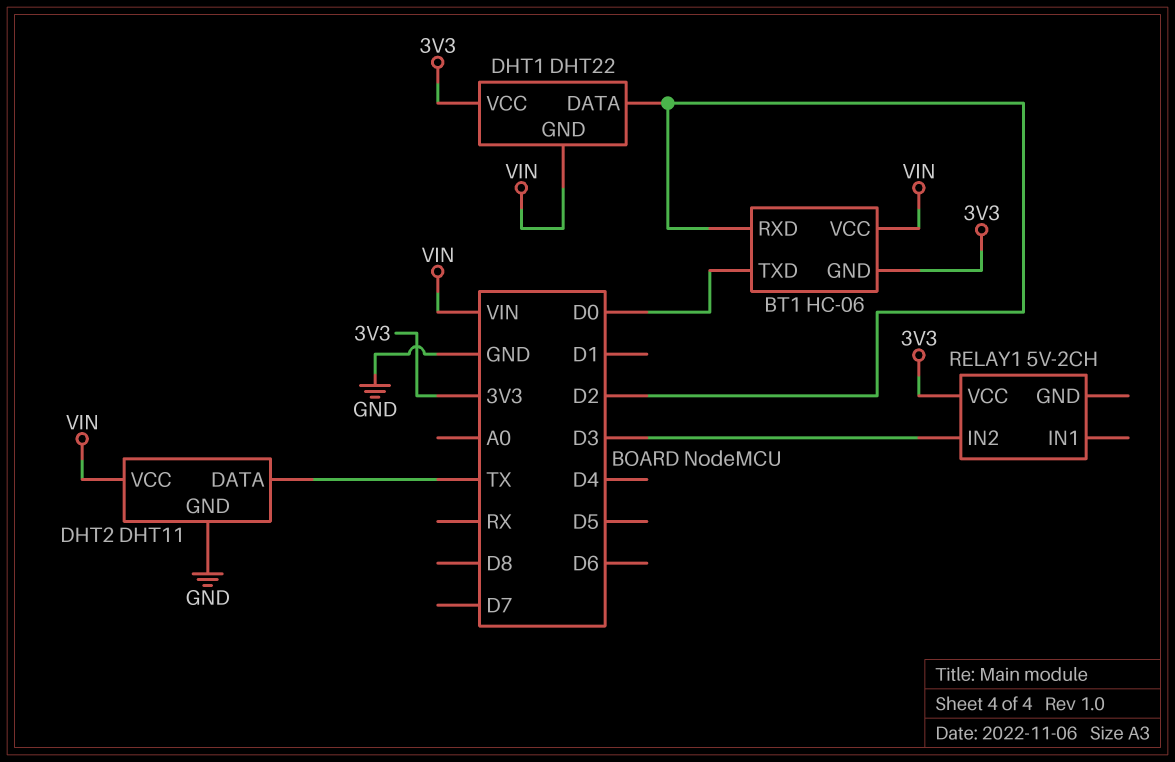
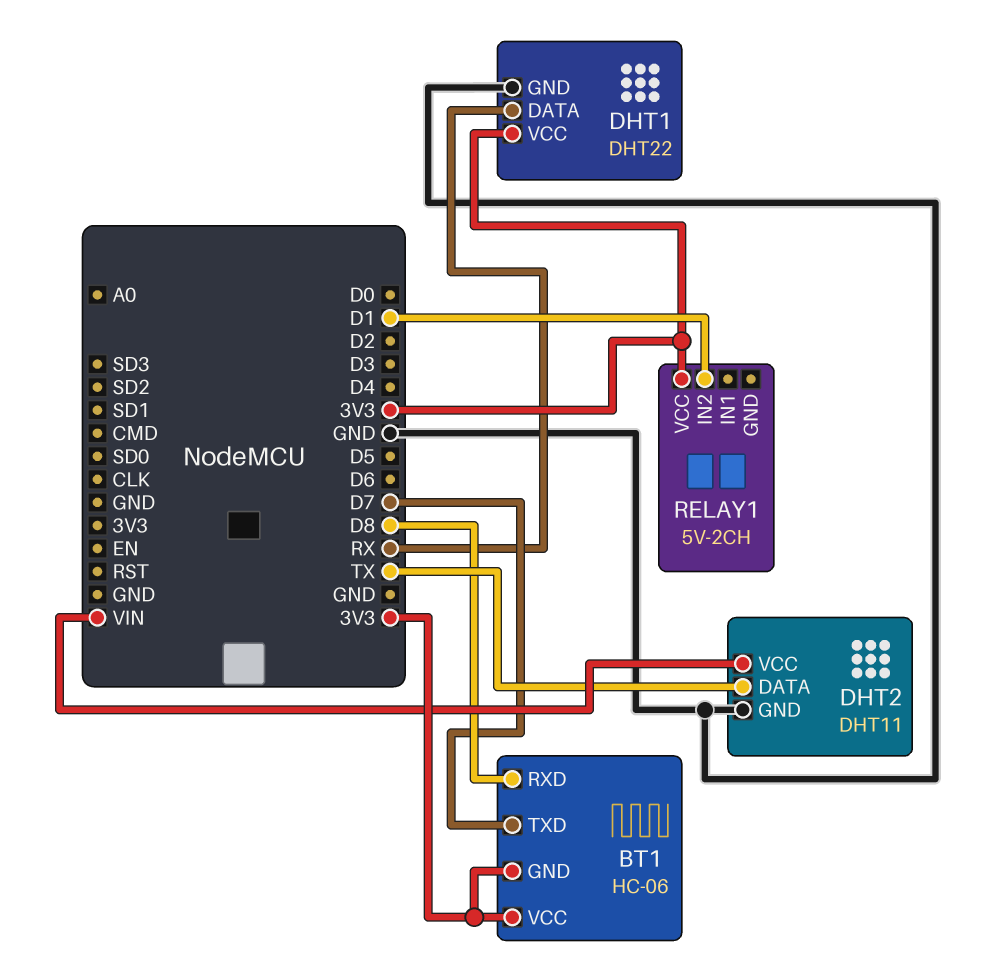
BT1 pin RXD: D2 -> D8
BT1 pin TXD: D0 -> D7
BT1 pin VCC: VIN -> 3V3
DHT1 pin DATA: D2 -> RX
DHT1 pin GND: VIN -> GND
RELAY1 pin IN2: D3 -> D1

